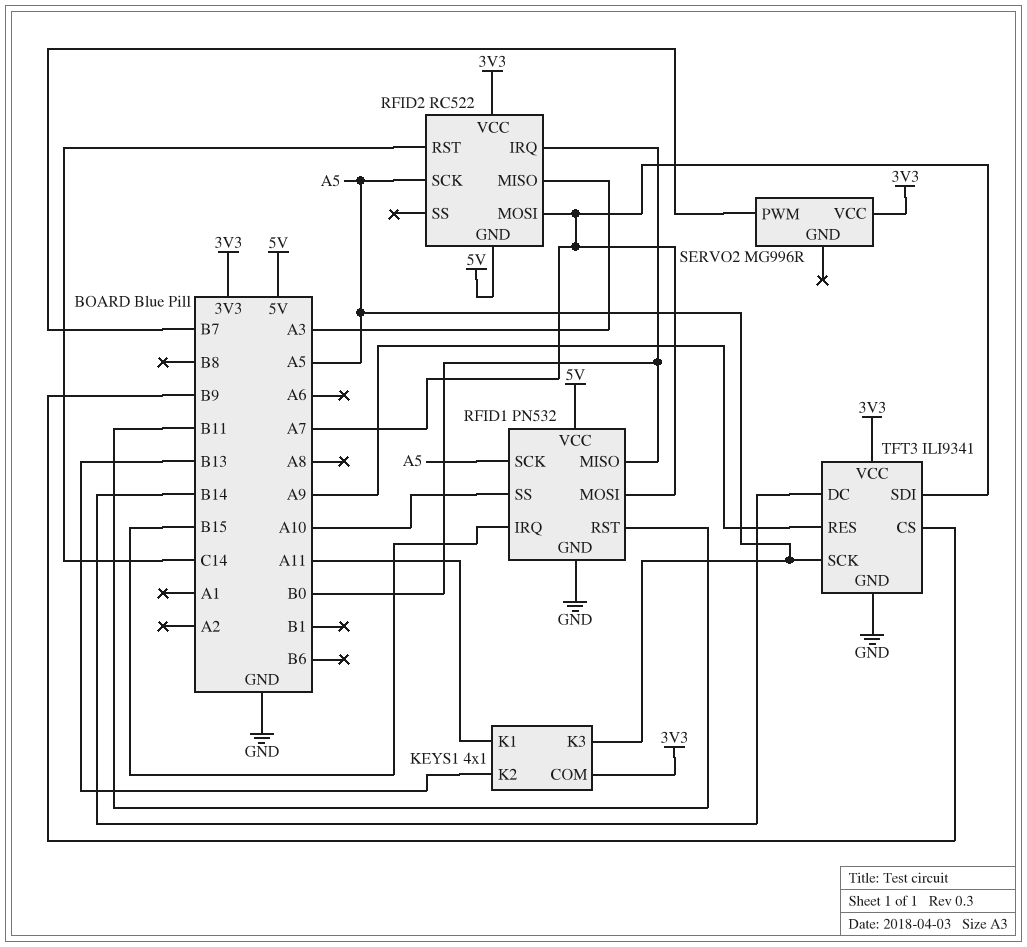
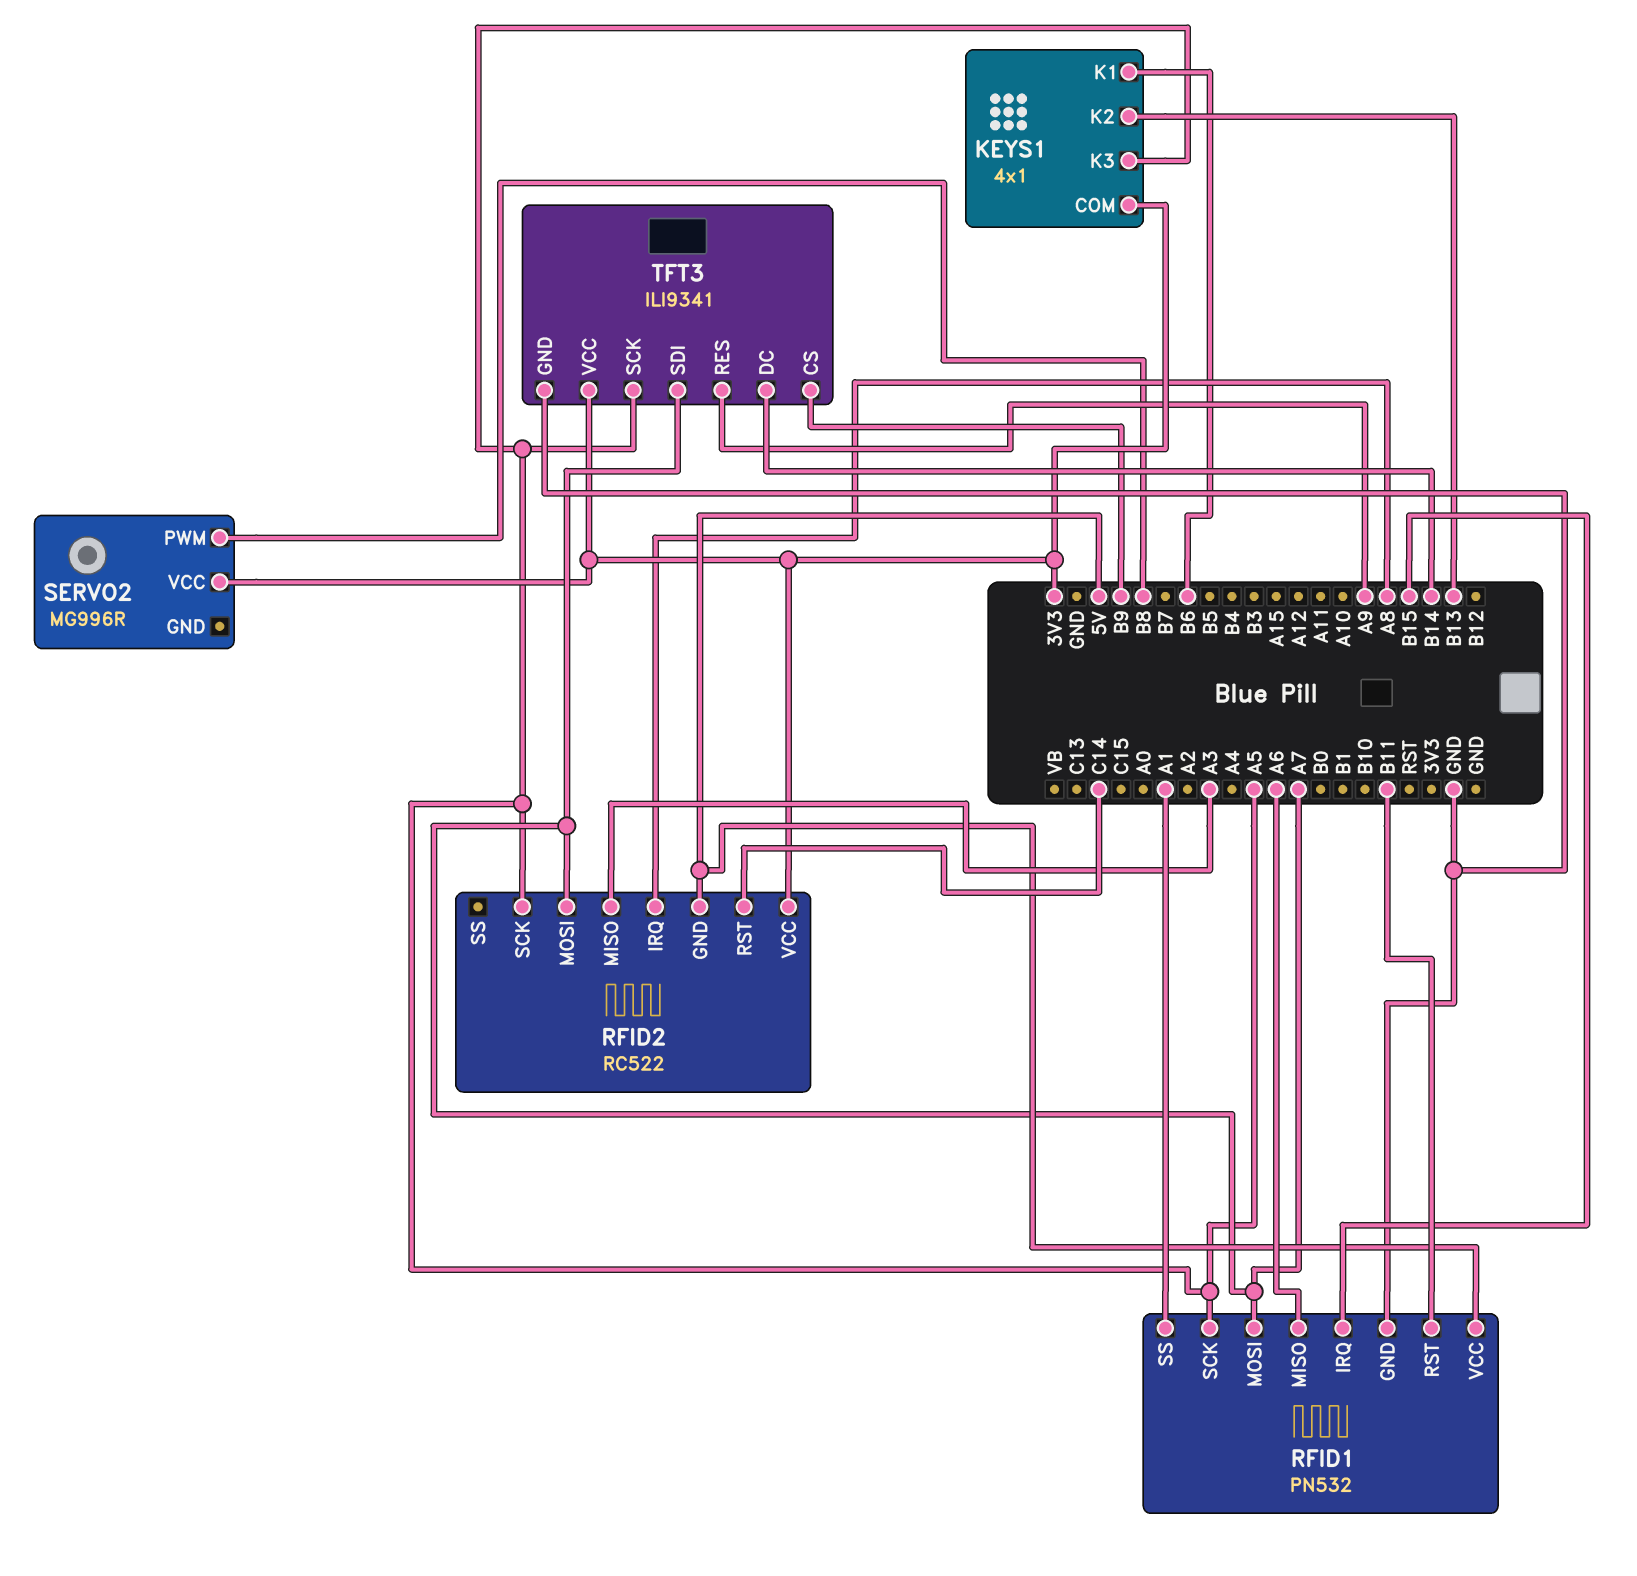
KEYS1 pin K1: A11 -> B6
RFID1 pin MISO: B0 -> A6
RFID1 pin SS: A10 -> A1
RFID2 pin IRQ: B0 -> A8
SERVO2 pin PWM: B7 -> B8

